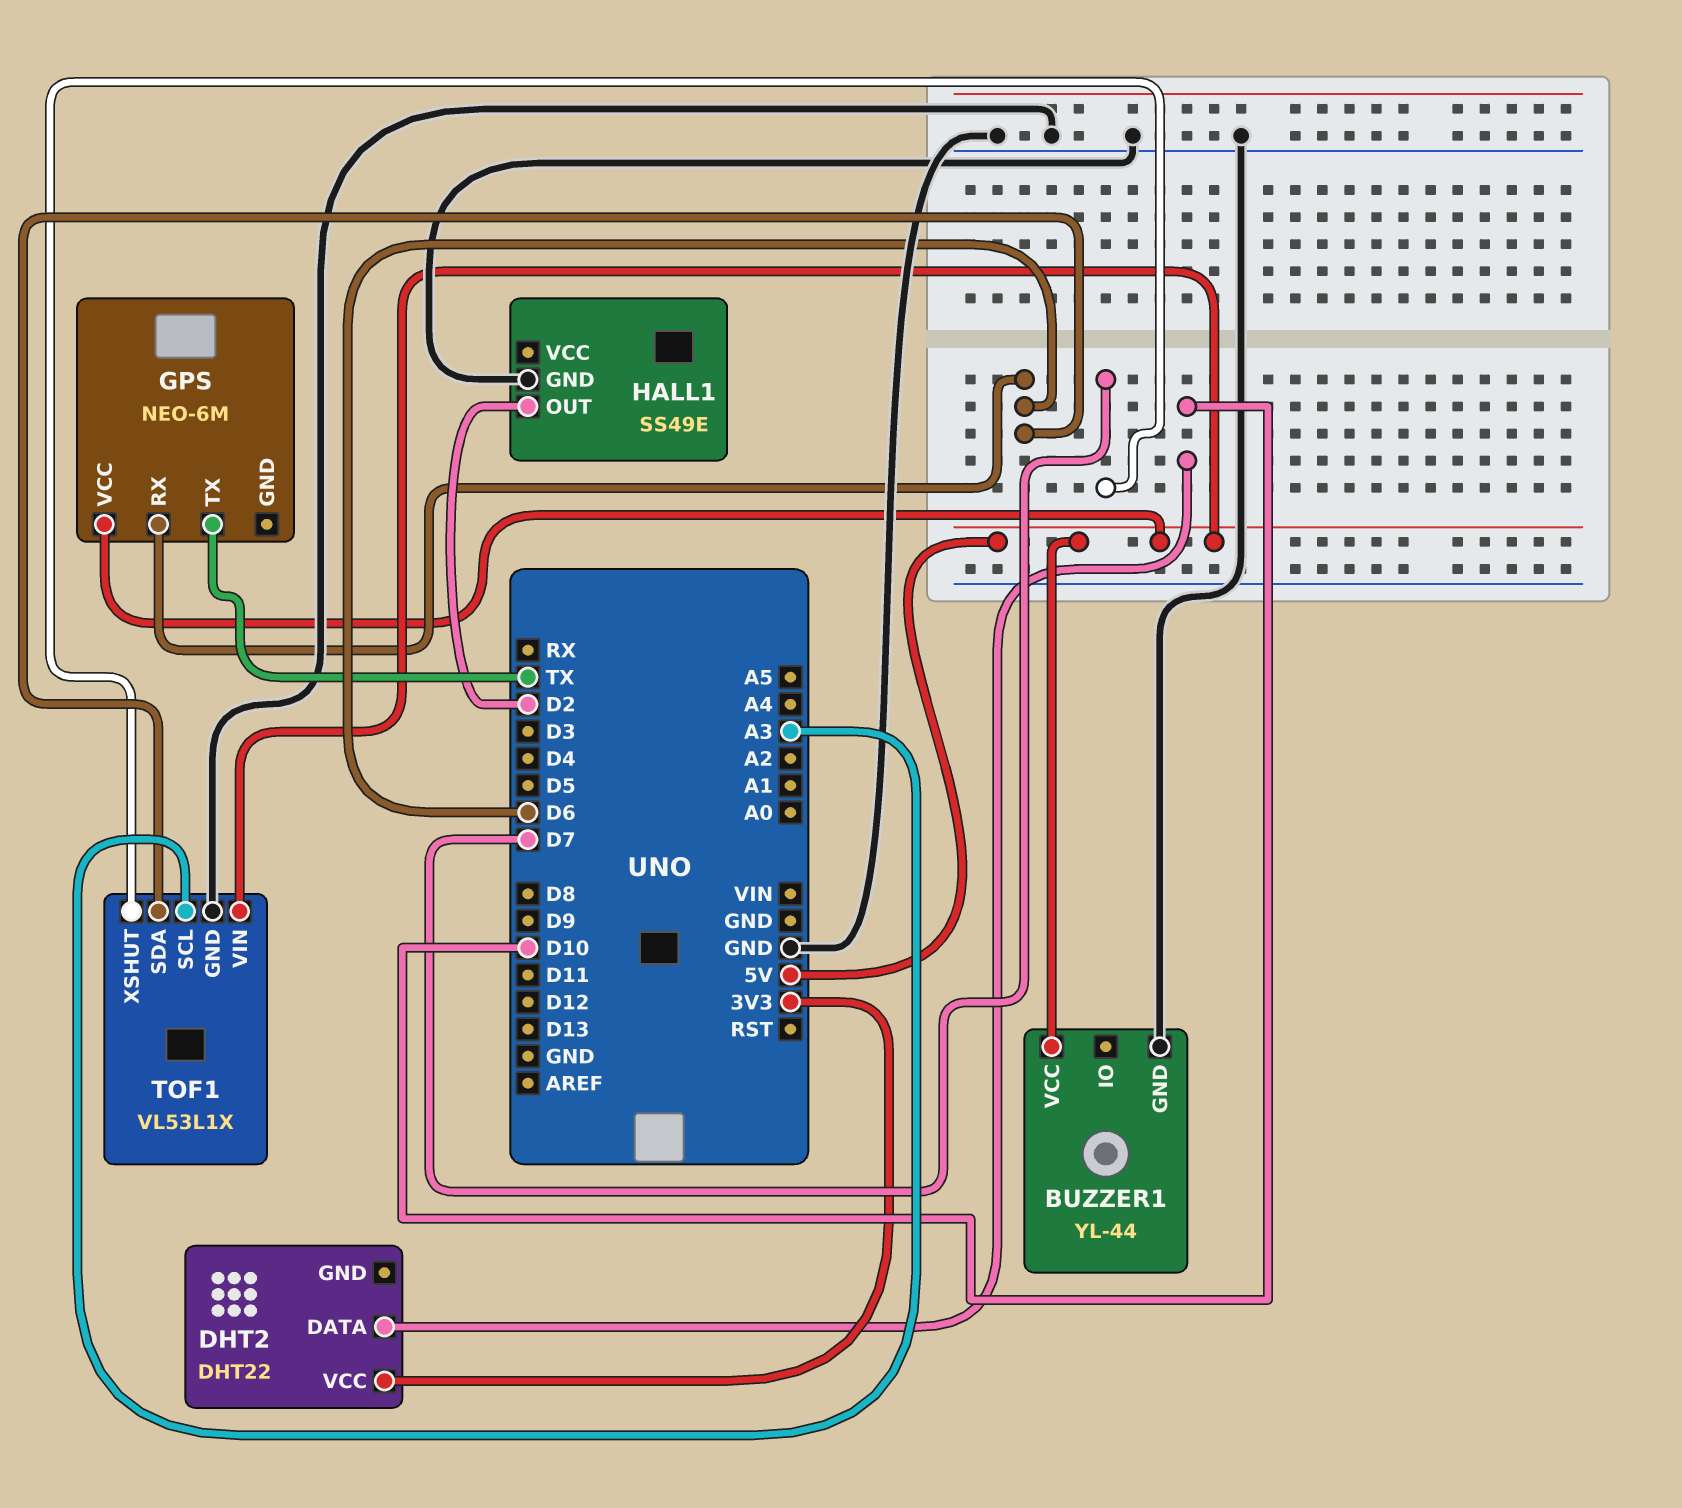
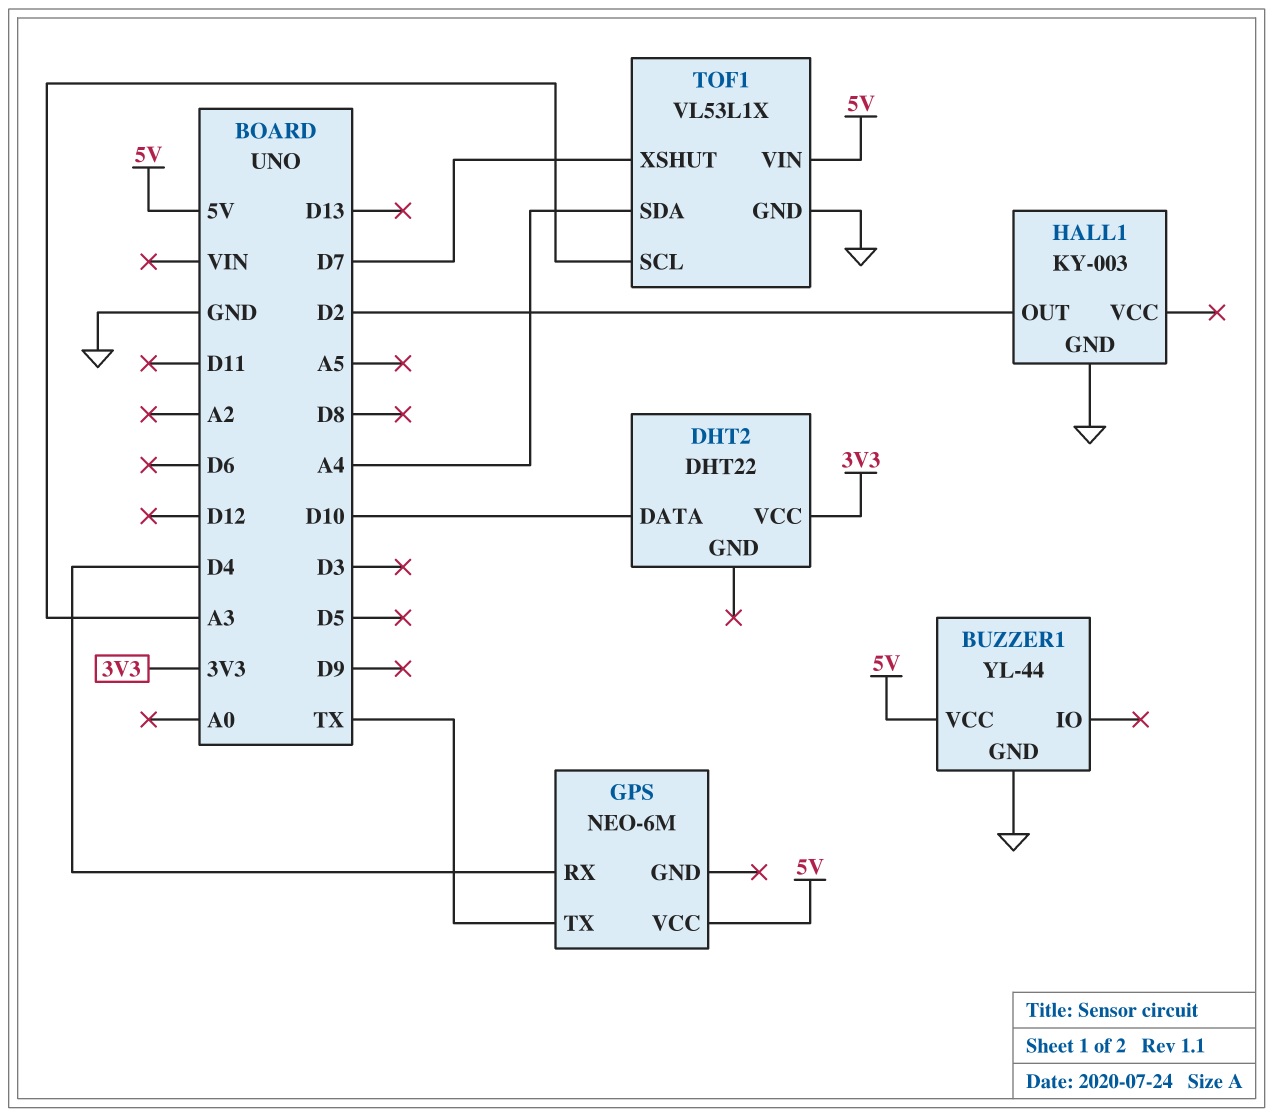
GPS pin RX: D6 -> D4
HALL1: SS49E -> KY-003
TOF1 pin SDA: D6 -> A4

